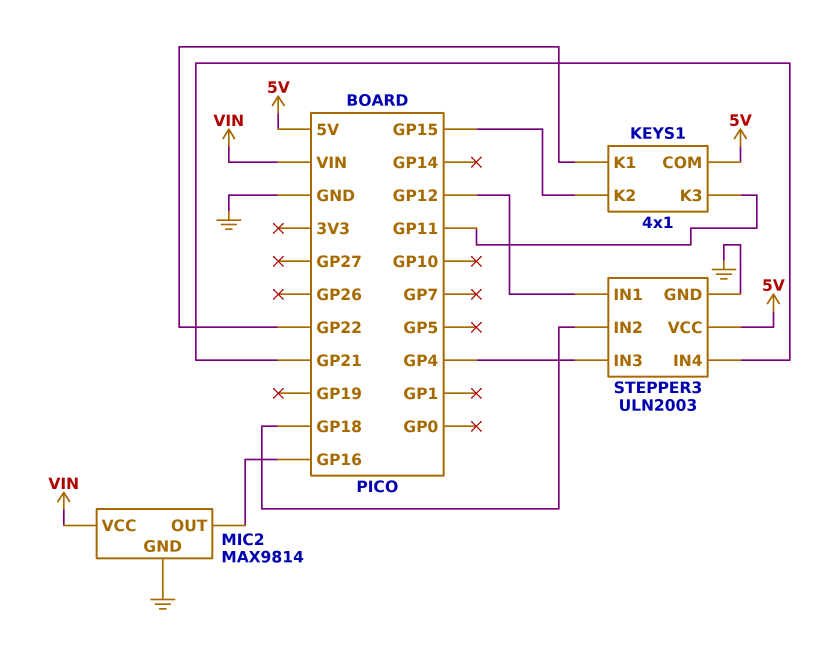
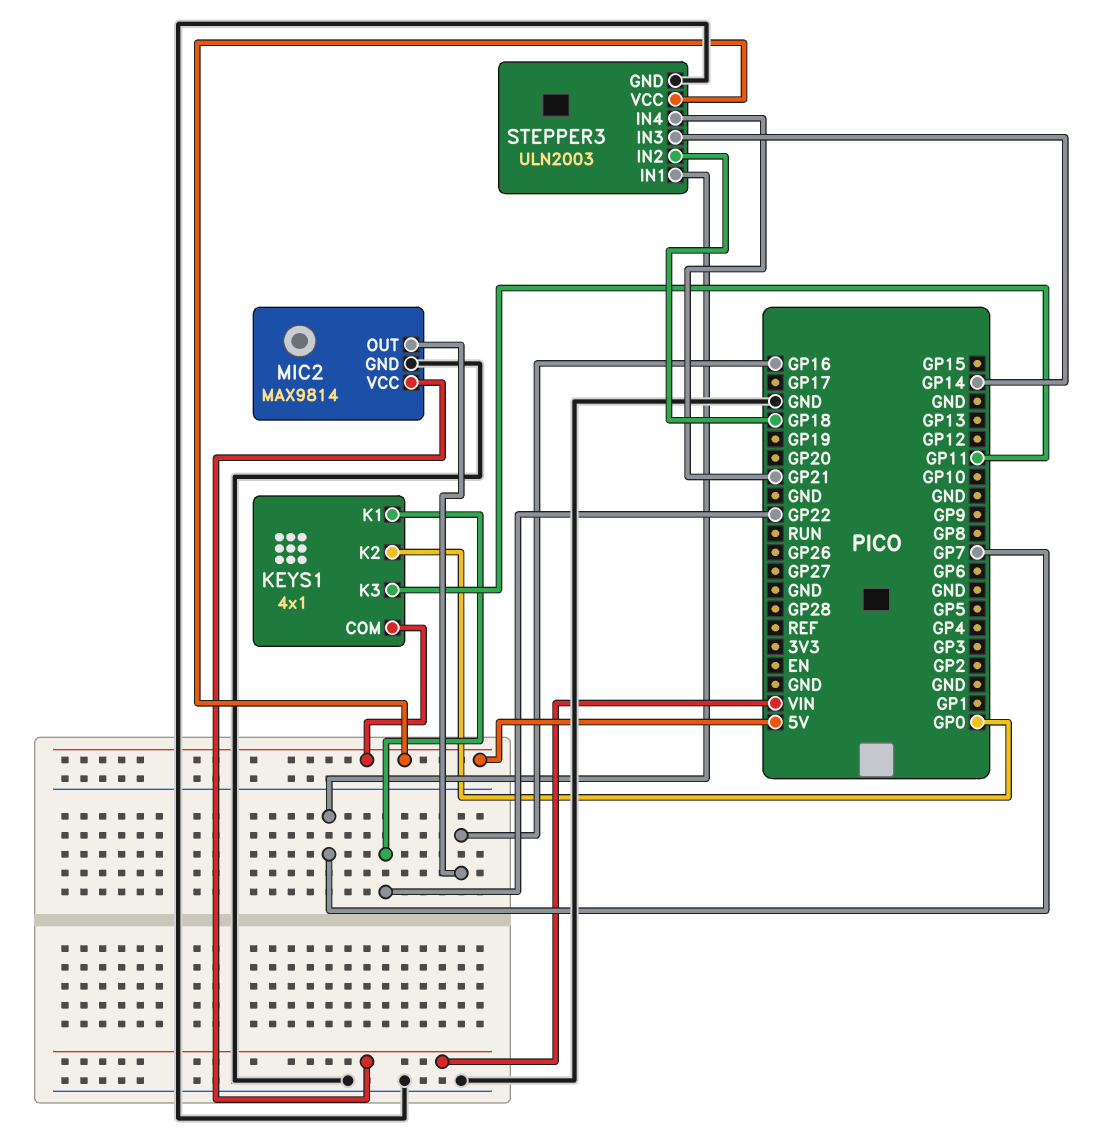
KEYS1 pin K2: GP15 -> GP0
STEPPER3 pin IN1: GP12 -> GP7
STEPPER3 pin IN3: GP4 -> GP14

